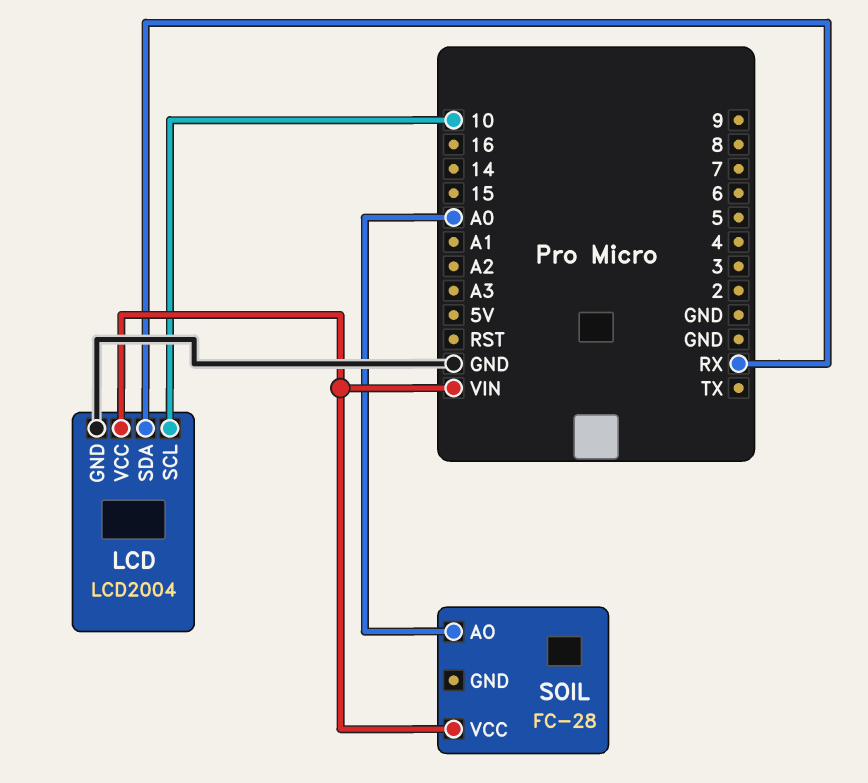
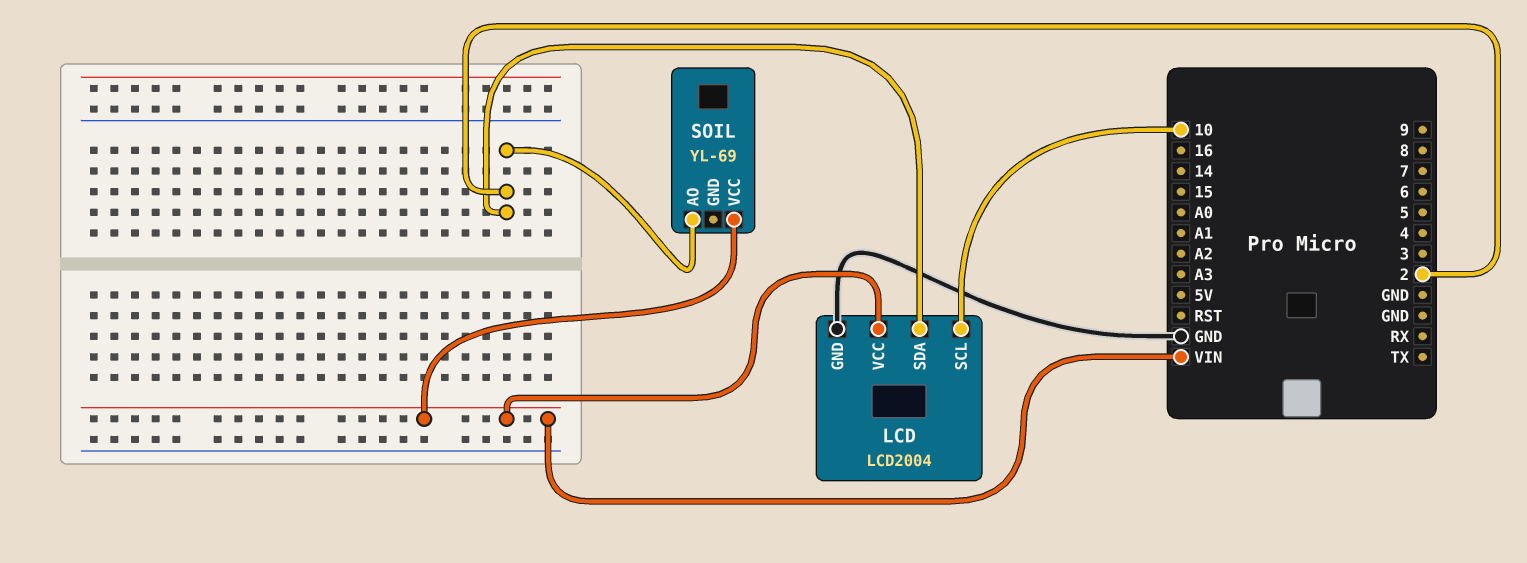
LCD pin SDA: RX -> 2
SOIL: FC-28 -> YL-69
SOIL pin AO: A0 -> 2

